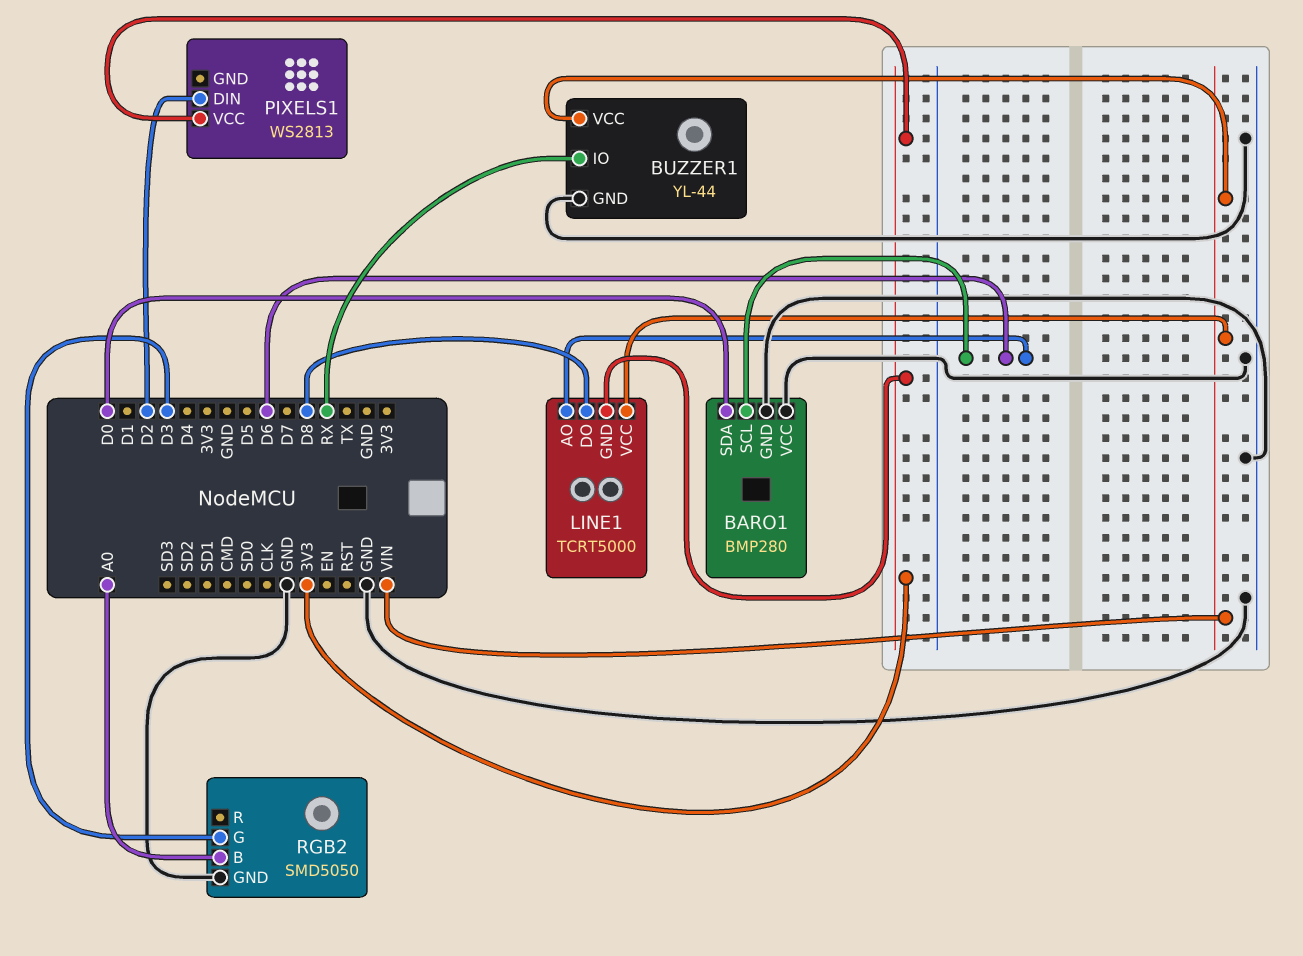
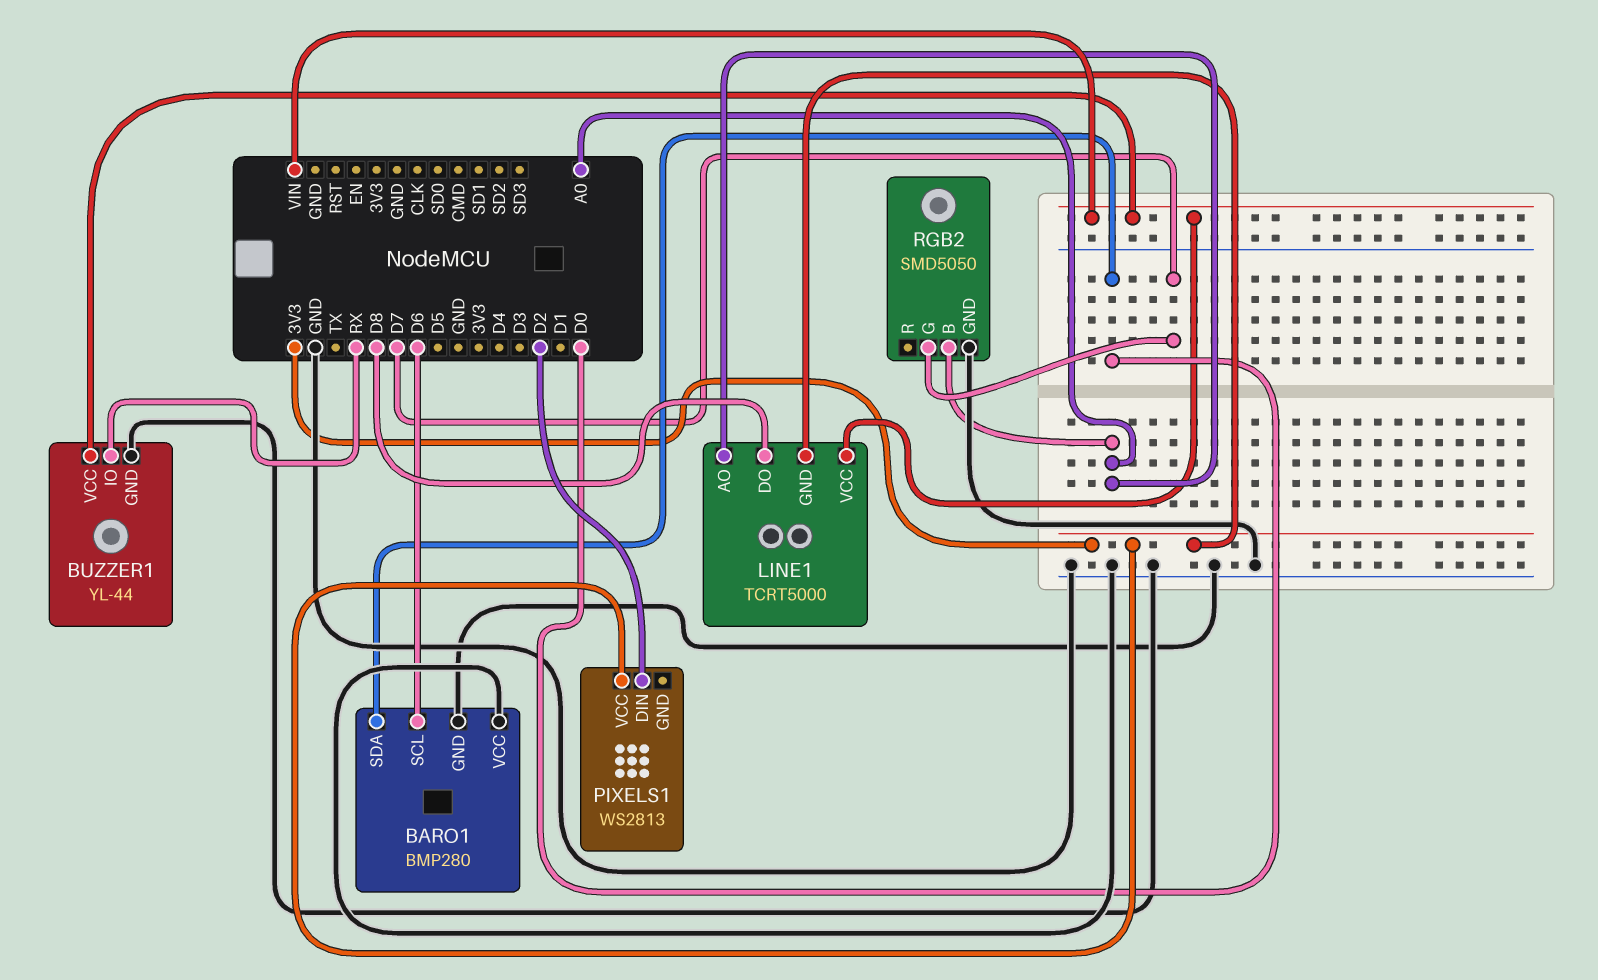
LINE1 pin AO: D6 -> A0
RGB2 pin G: D3 -> D7

